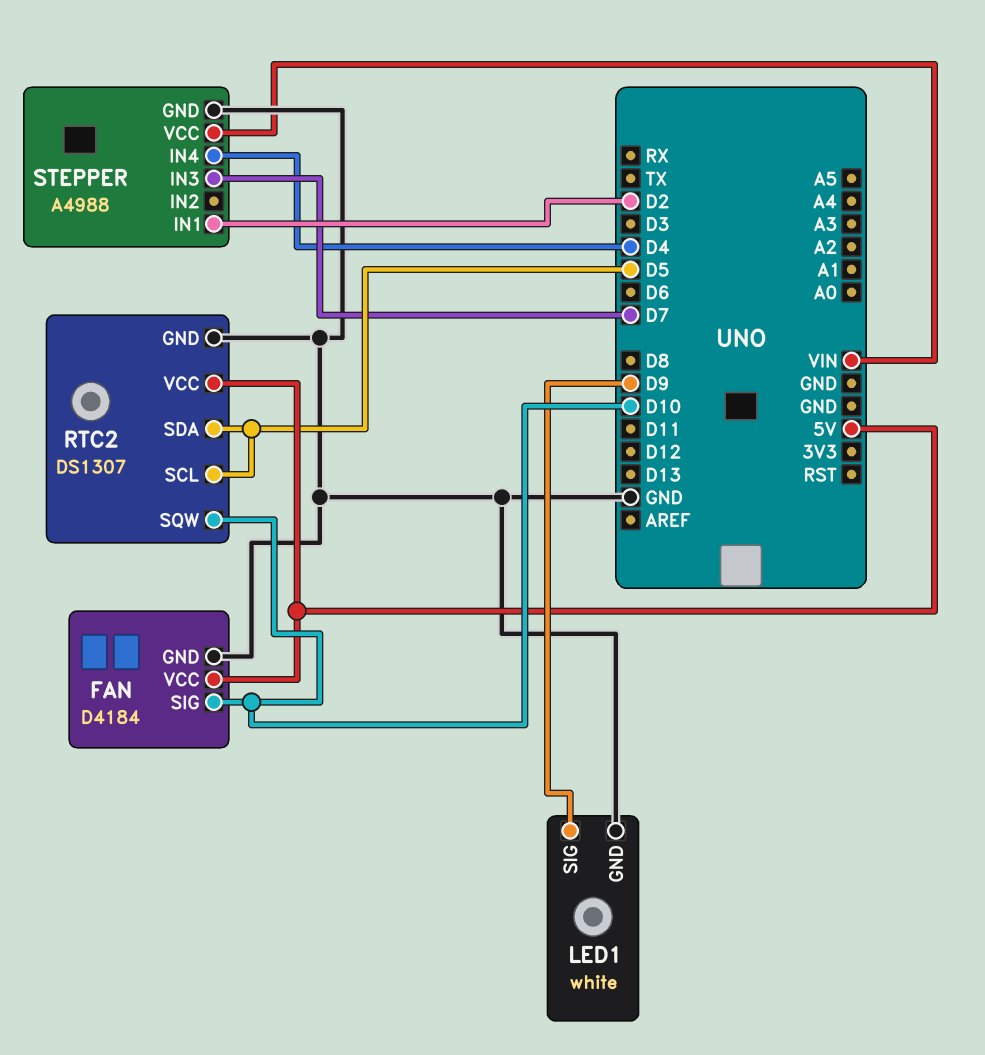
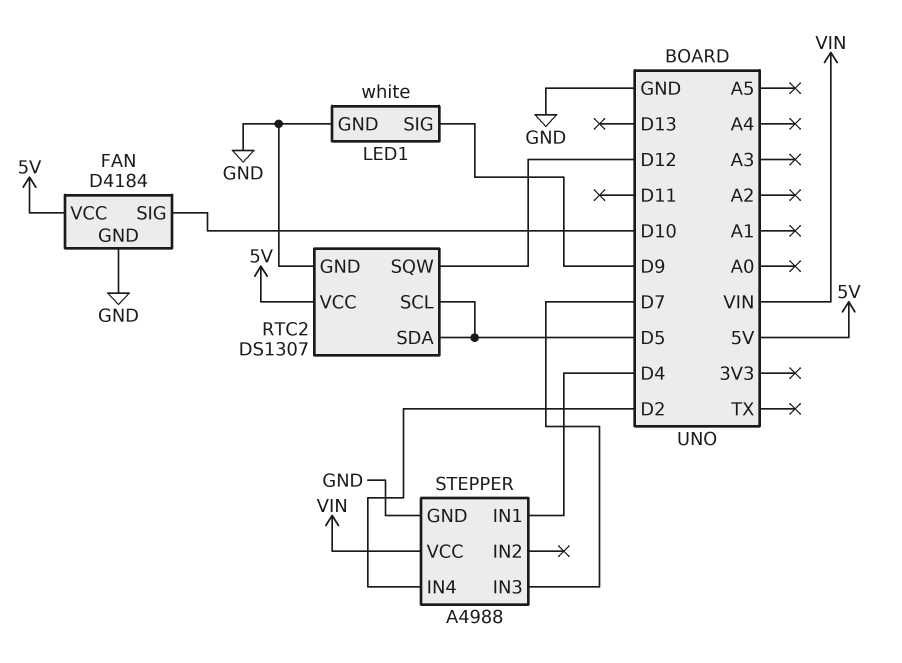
RTC2 pin SQW: D10 -> D12
STEPPER pin IN1: D2 -> D4
STEPPER pin IN4: D4 -> D2

